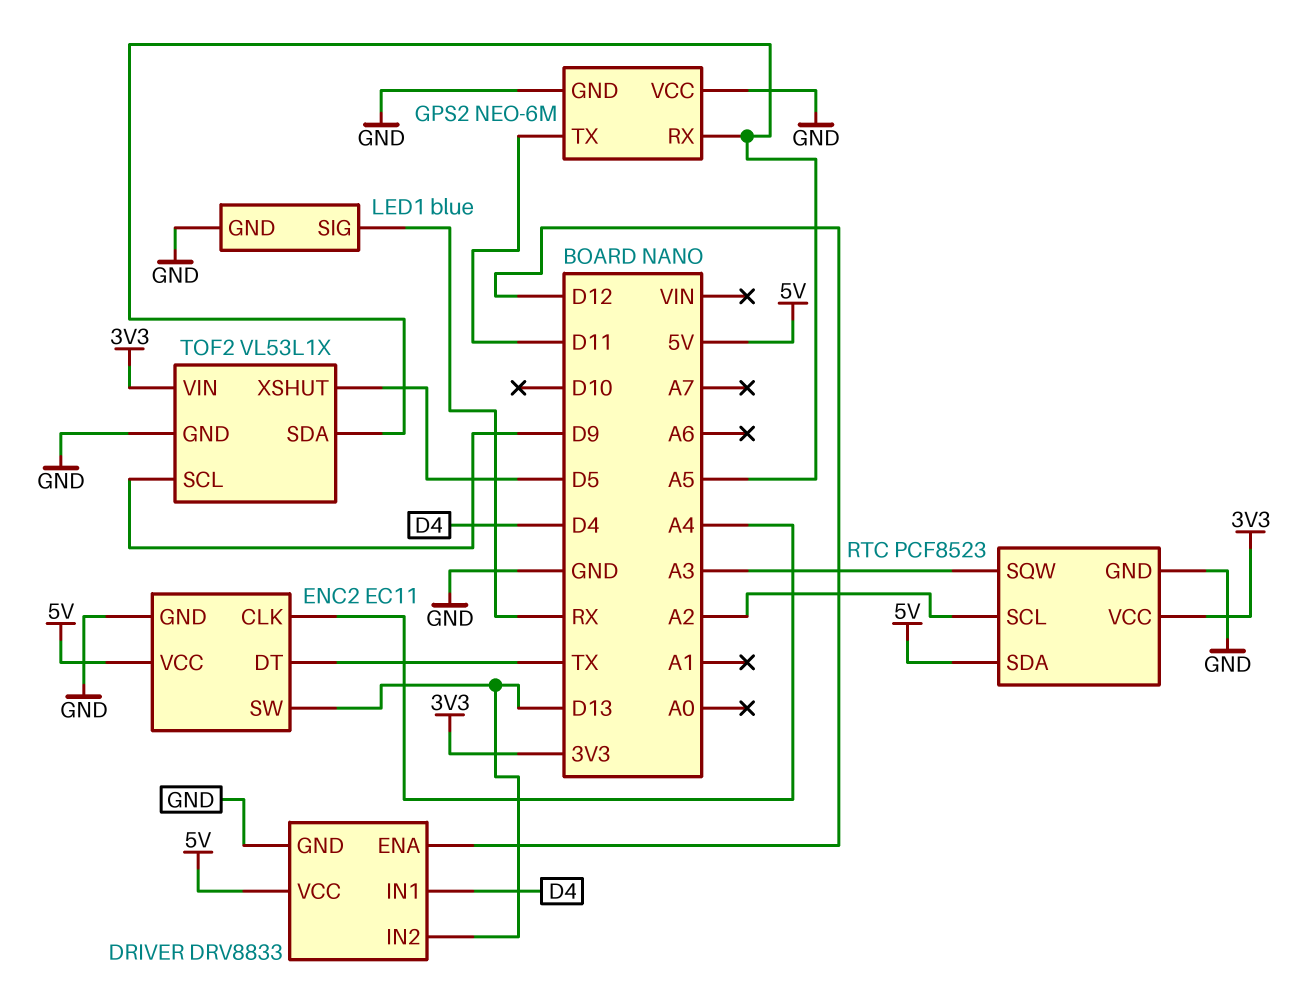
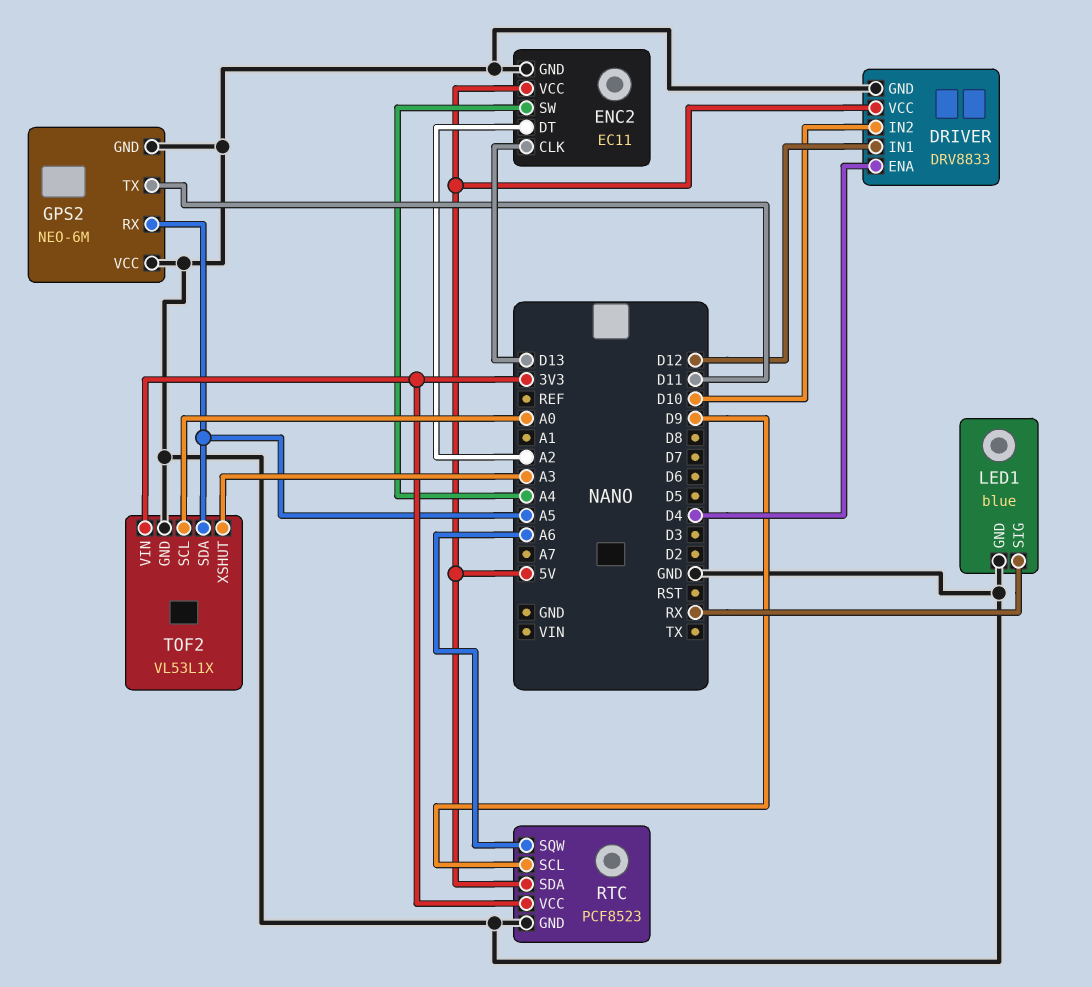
DRIVER pin ENA: D12 -> D4
DRIVER pin IN1: D4 -> D12
DRIVER pin IN2: D13 -> D10
ENC2 pin CLK: A4 -> D13
ENC2 pin DT: TX -> A2
ENC2 pin SW: D13 -> A4
RTC pin SCL: A2 -> D9
RTC pin SQW: A3 -> A6
TOF2 pin SCL: D9 -> A0
TOF2 pin XSHUT: D5 -> A3

